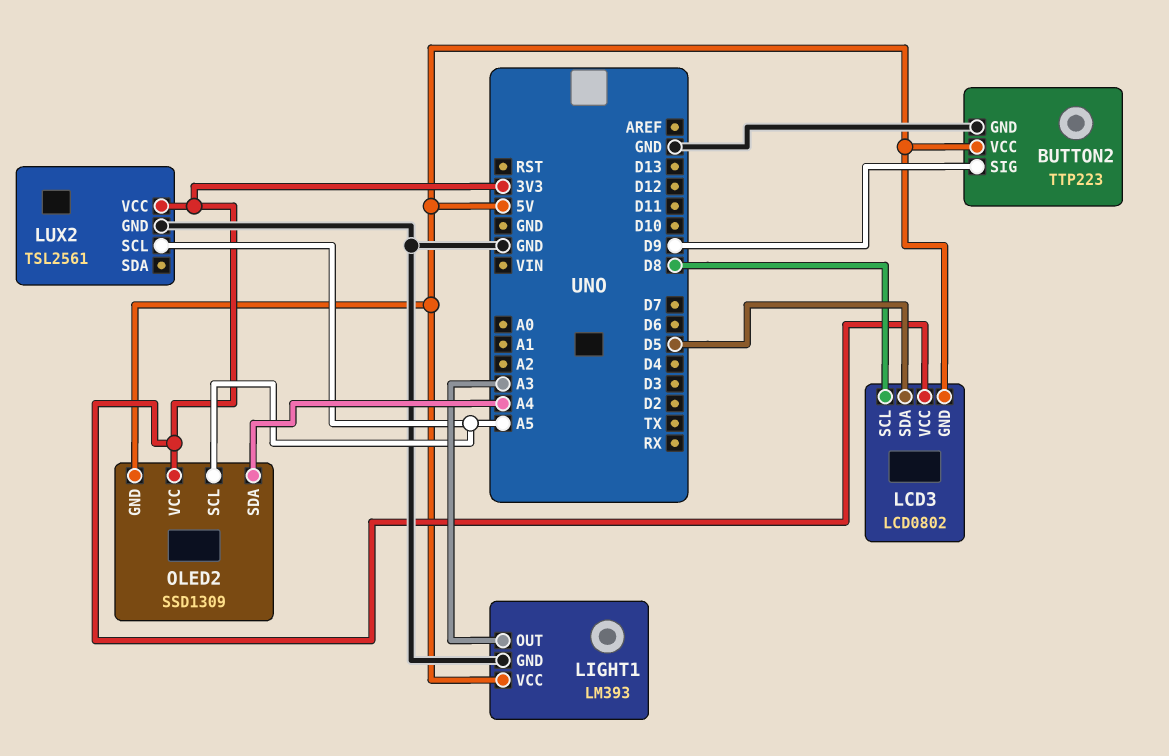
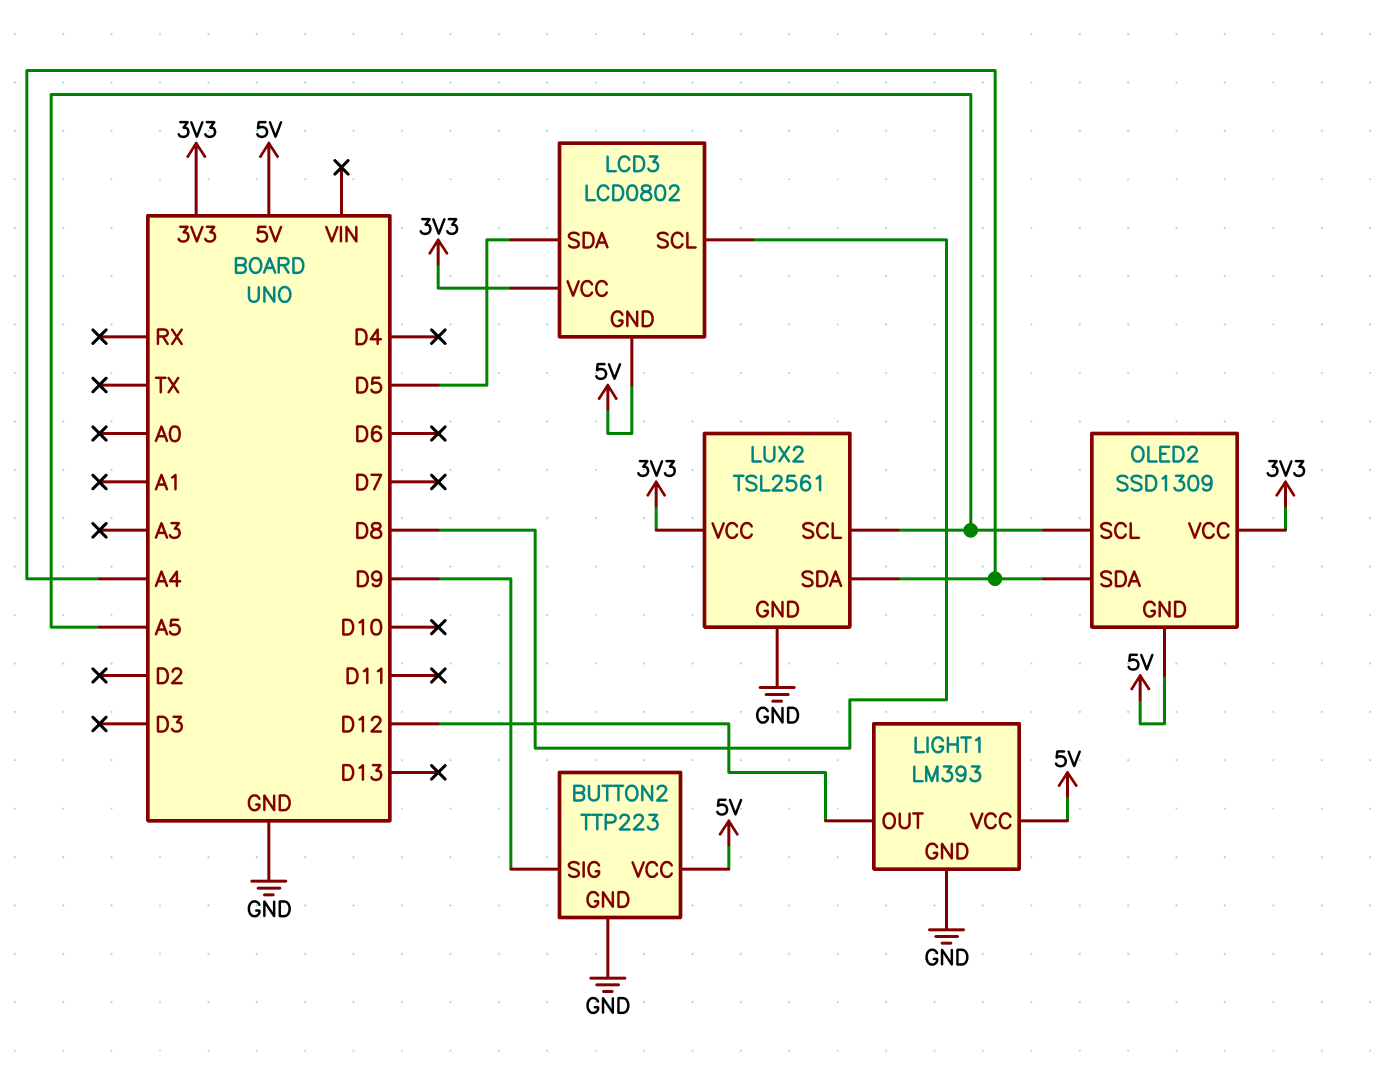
LIGHT1 pin OUT: A3 -> D12
LUX2 pin SDA: none -> A4

